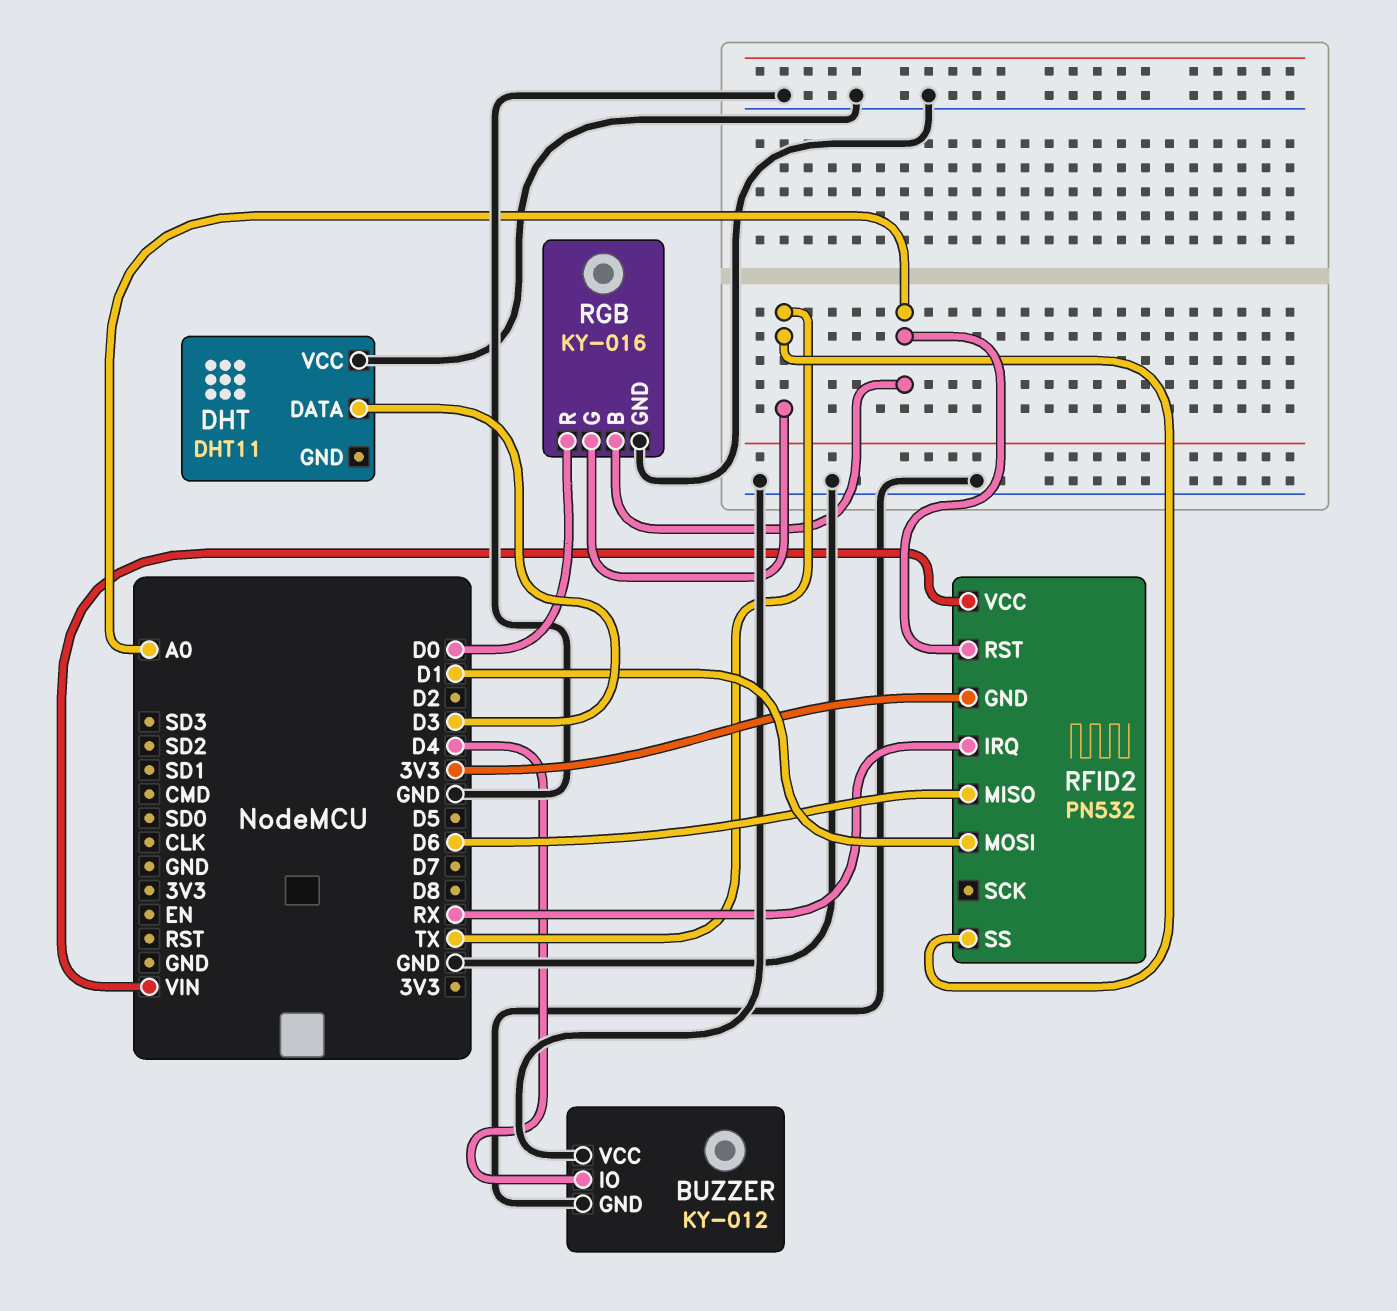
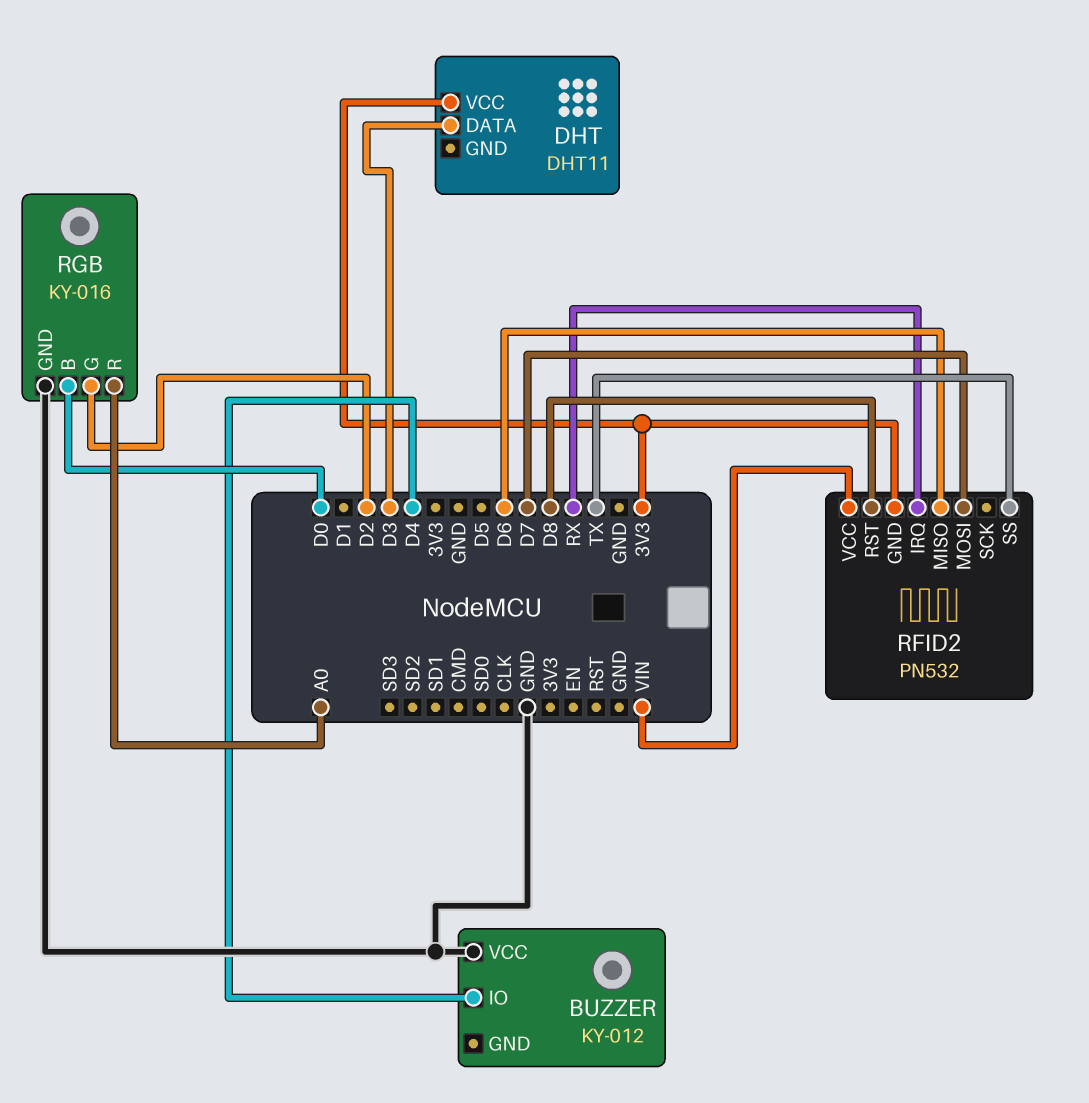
BUZZER pin GND: GND -> none
DHT pin VCC: GND -> 3V3
RFID2 pin MOSI: D1 -> D7
RFID2 pin RST: A0 -> D8
RGB pin B: A0 -> D0
RGB pin G: TX -> D2
RGB pin R: D0 -> A0

